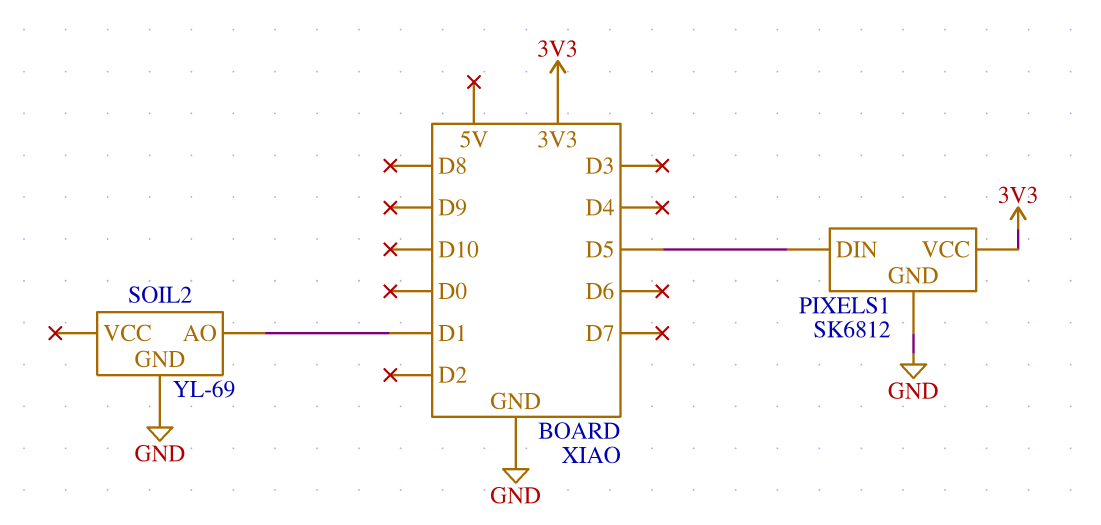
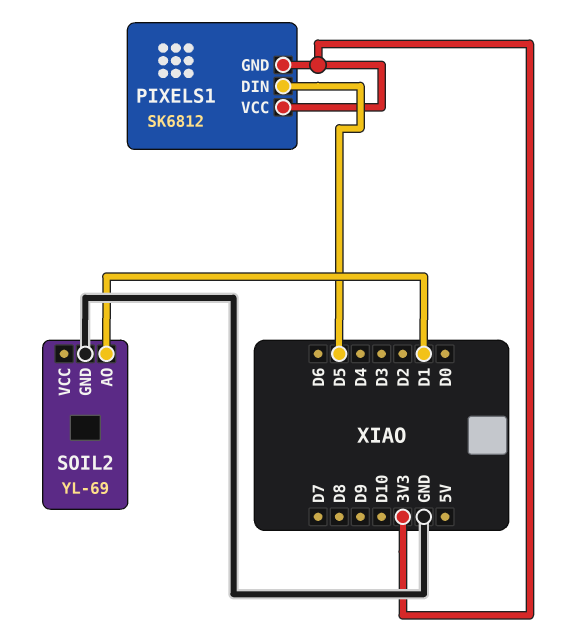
PIXELS1 pin GND: GND -> 3V3

